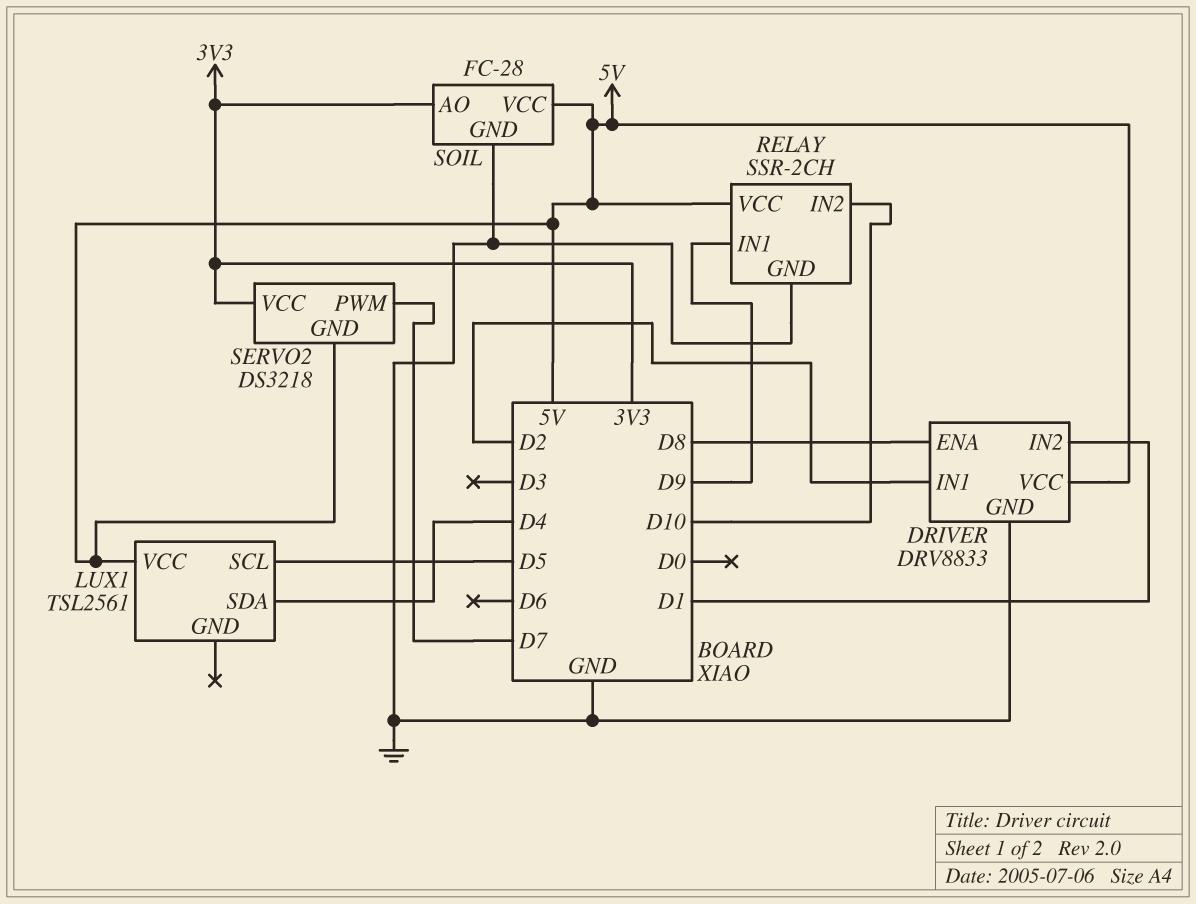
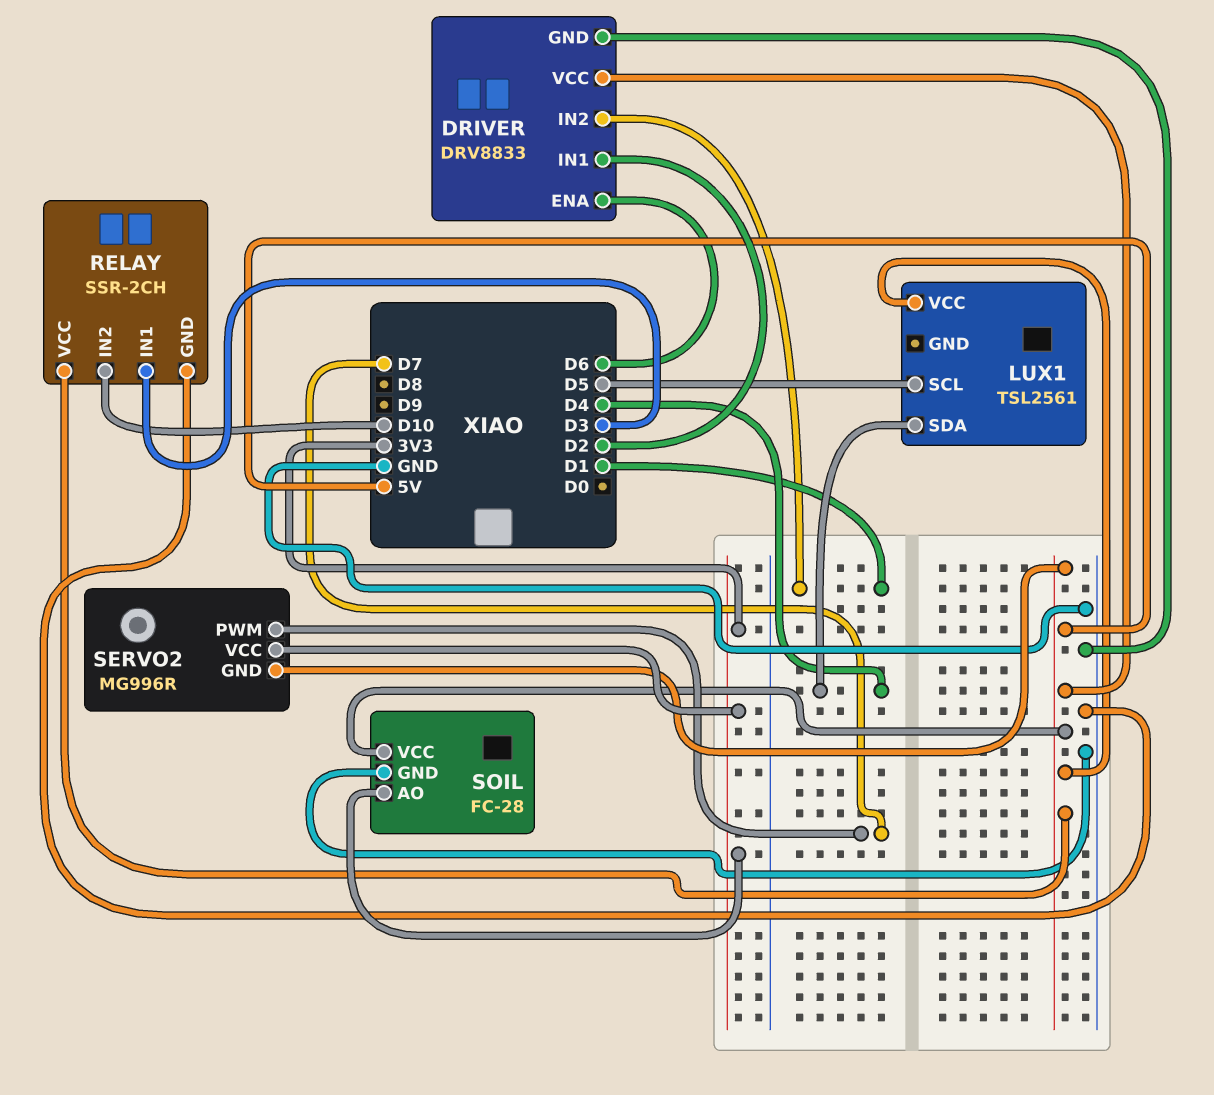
DRIVER pin ENA: D8 -> D6
RELAY pin IN1: D9 -> D3
SERVO2: DS3218 -> MG996R

